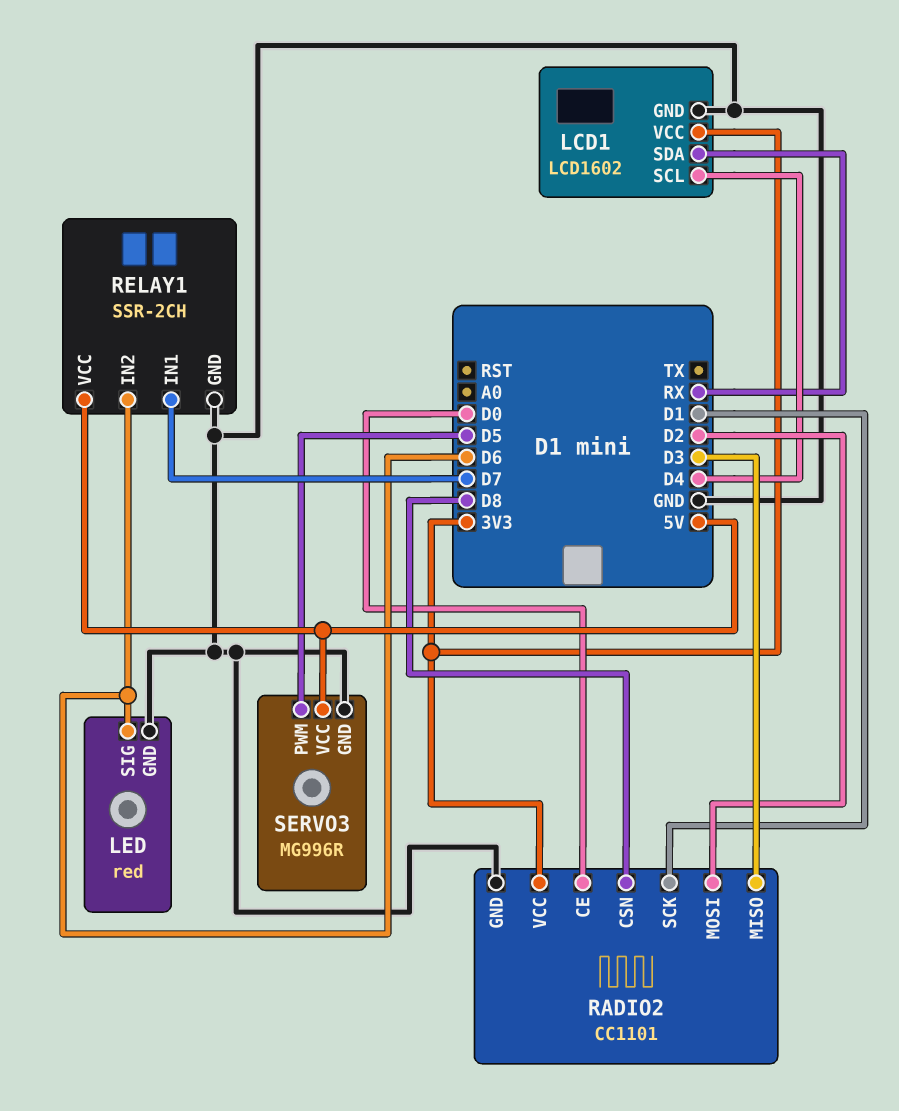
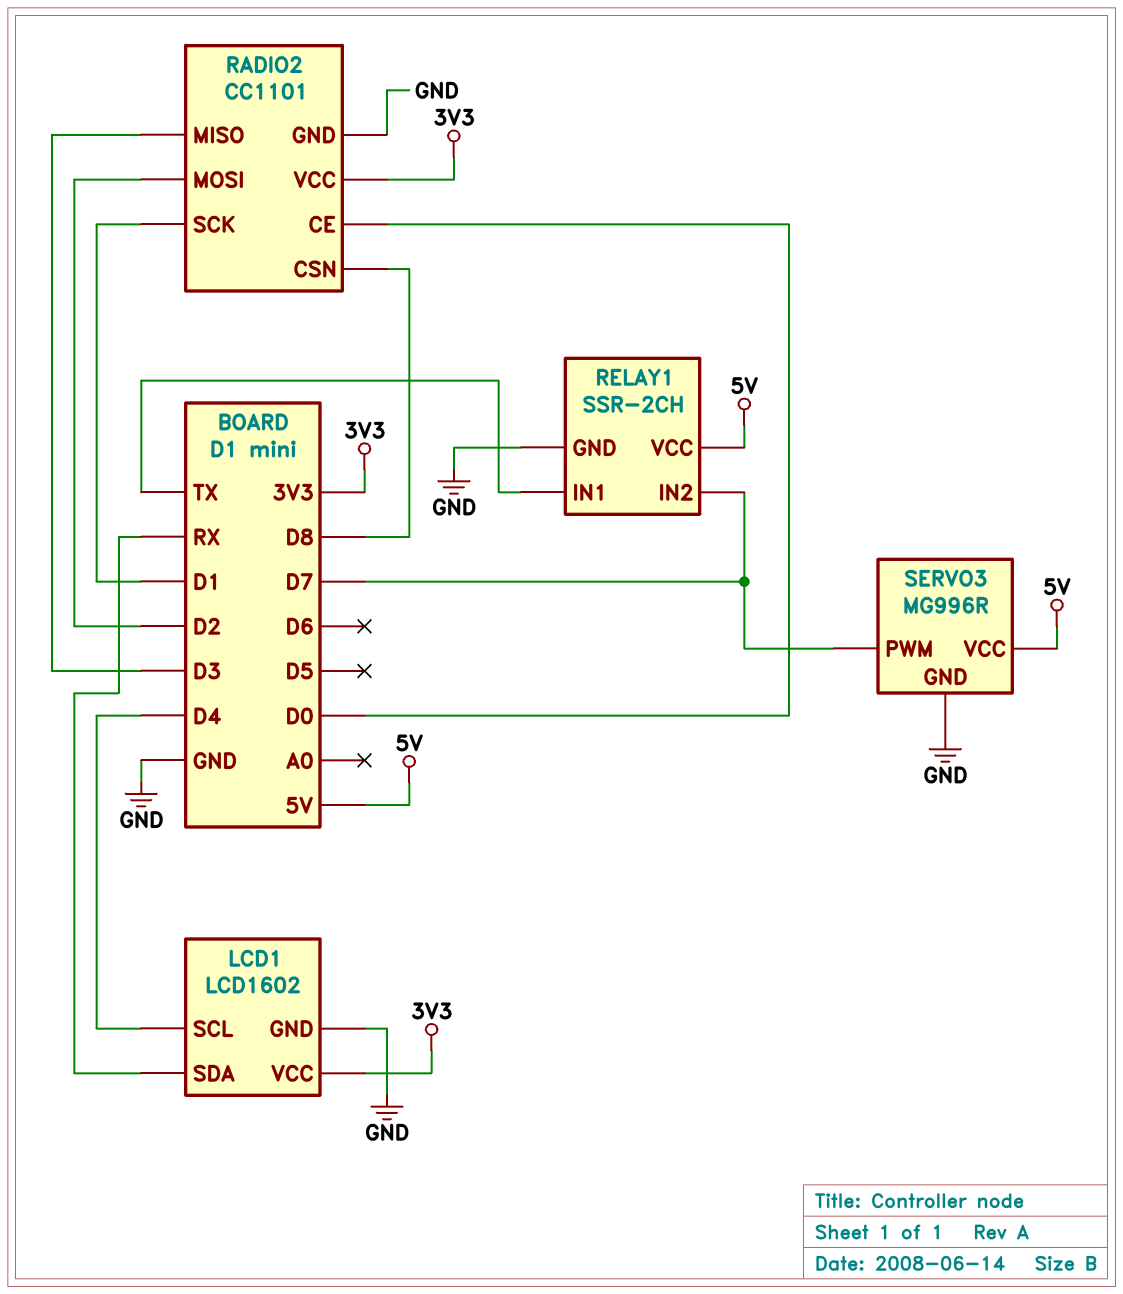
LED: red -> none
LED pin GND: GND -> none
LED pin SIG: D6 -> none
RELAY1 pin IN1: D7 -> TX
RELAY1 pin IN2: D6 -> D7
SERVO3 pin PWM: D5 -> D7

